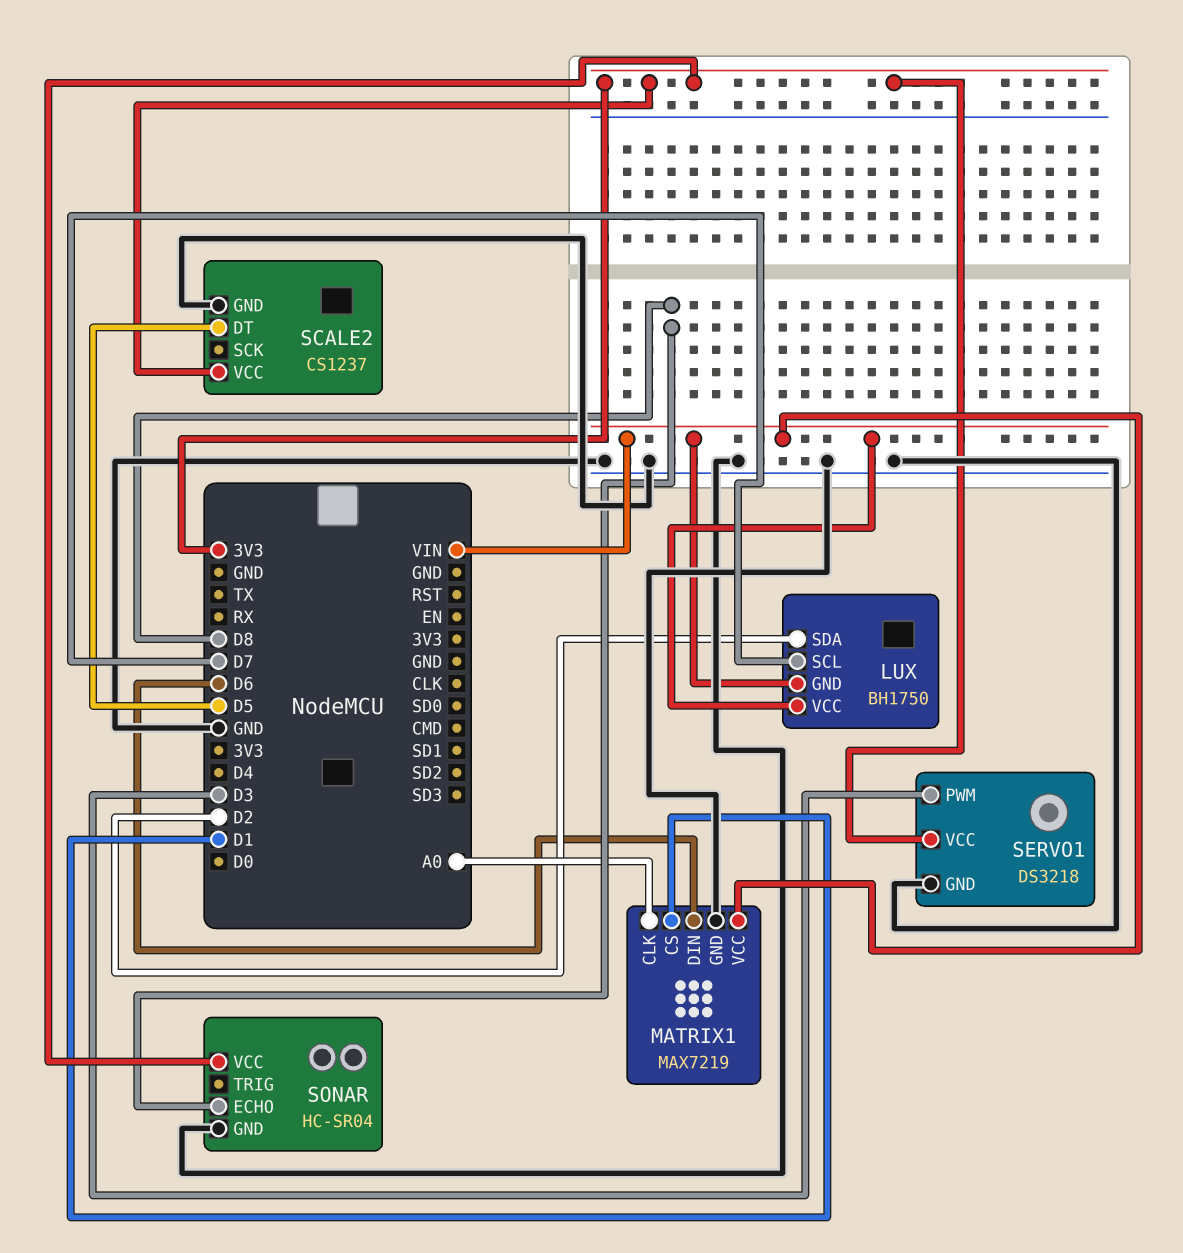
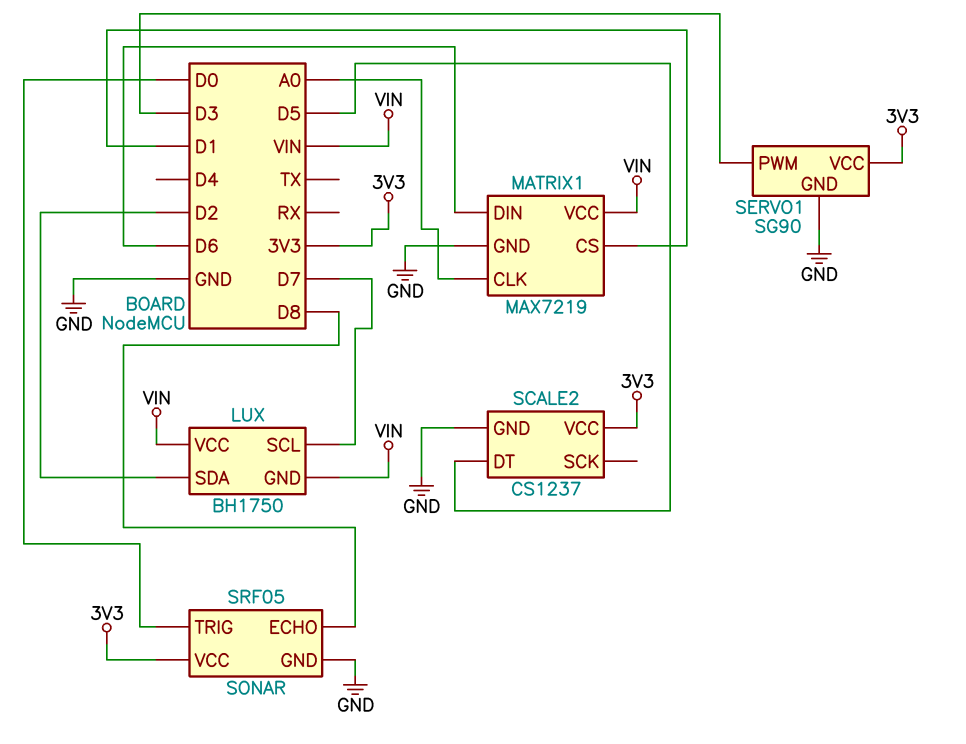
SERVO1: DS3218 -> SG90
SONAR: HC-SR04 -> SRF05
SONAR pin TRIG: none -> D0

